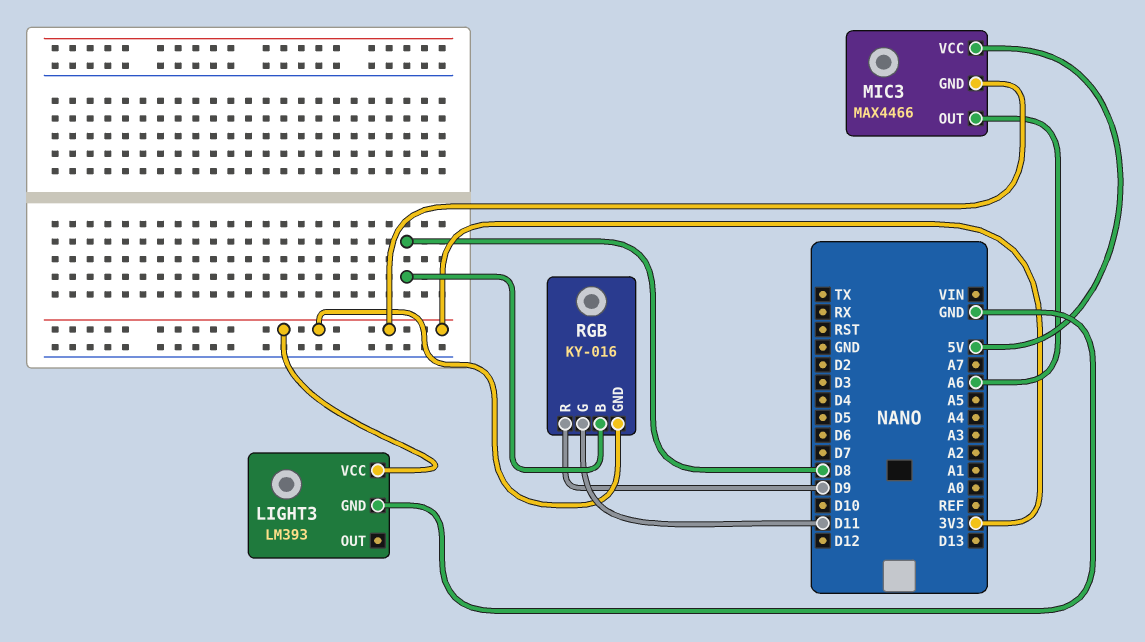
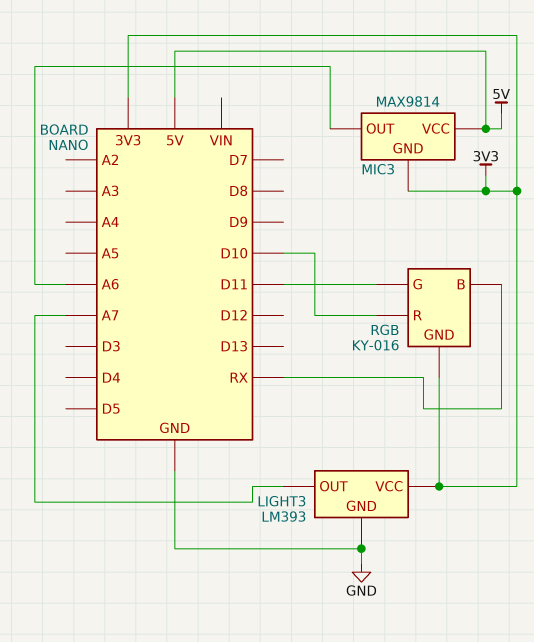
LIGHT3 pin OUT: none -> A7
MIC3: MAX4466 -> MAX9814
RGB pin B: D8 -> RX
RGB pin R: D9 -> D10

